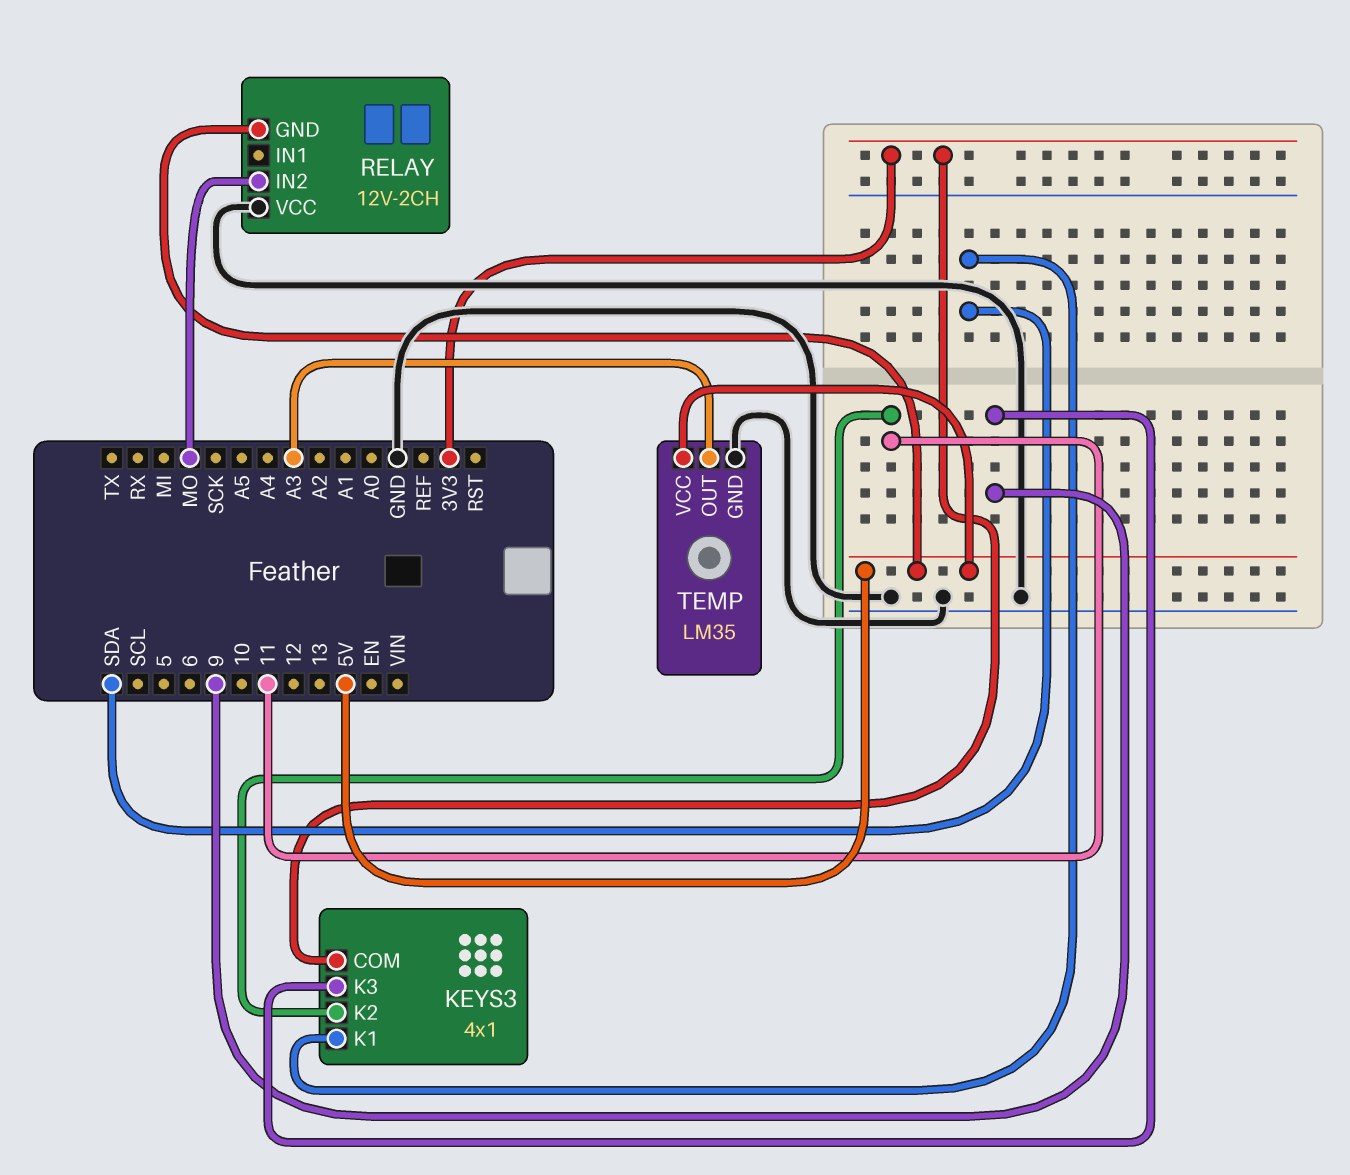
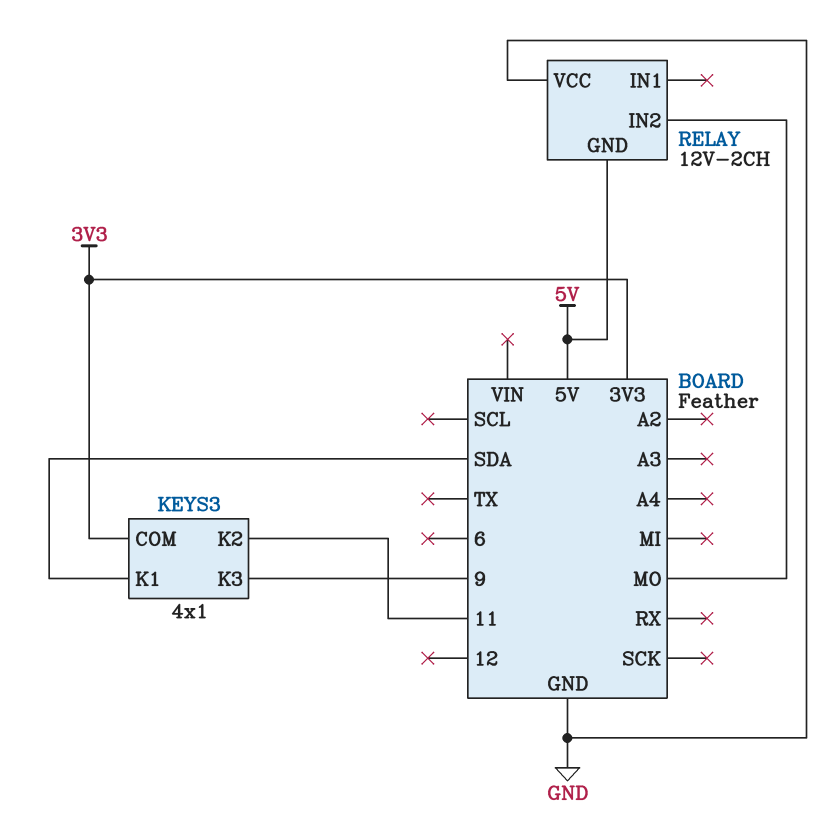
TEMP: LM35 -> none
TEMP pin GND: GND -> none
TEMP pin OUT: A3 -> none
TEMP pin VCC: 5V -> none

